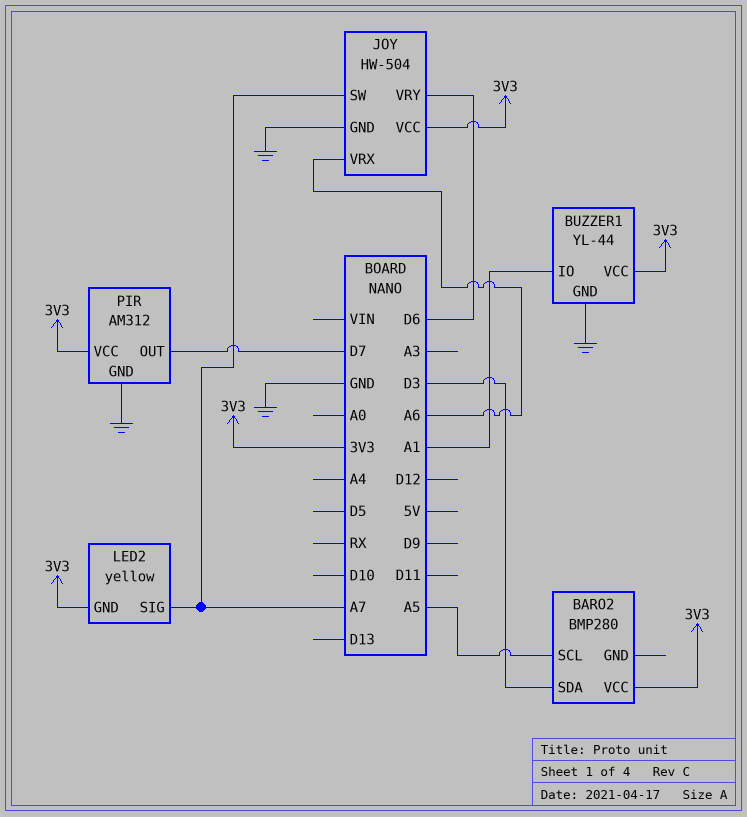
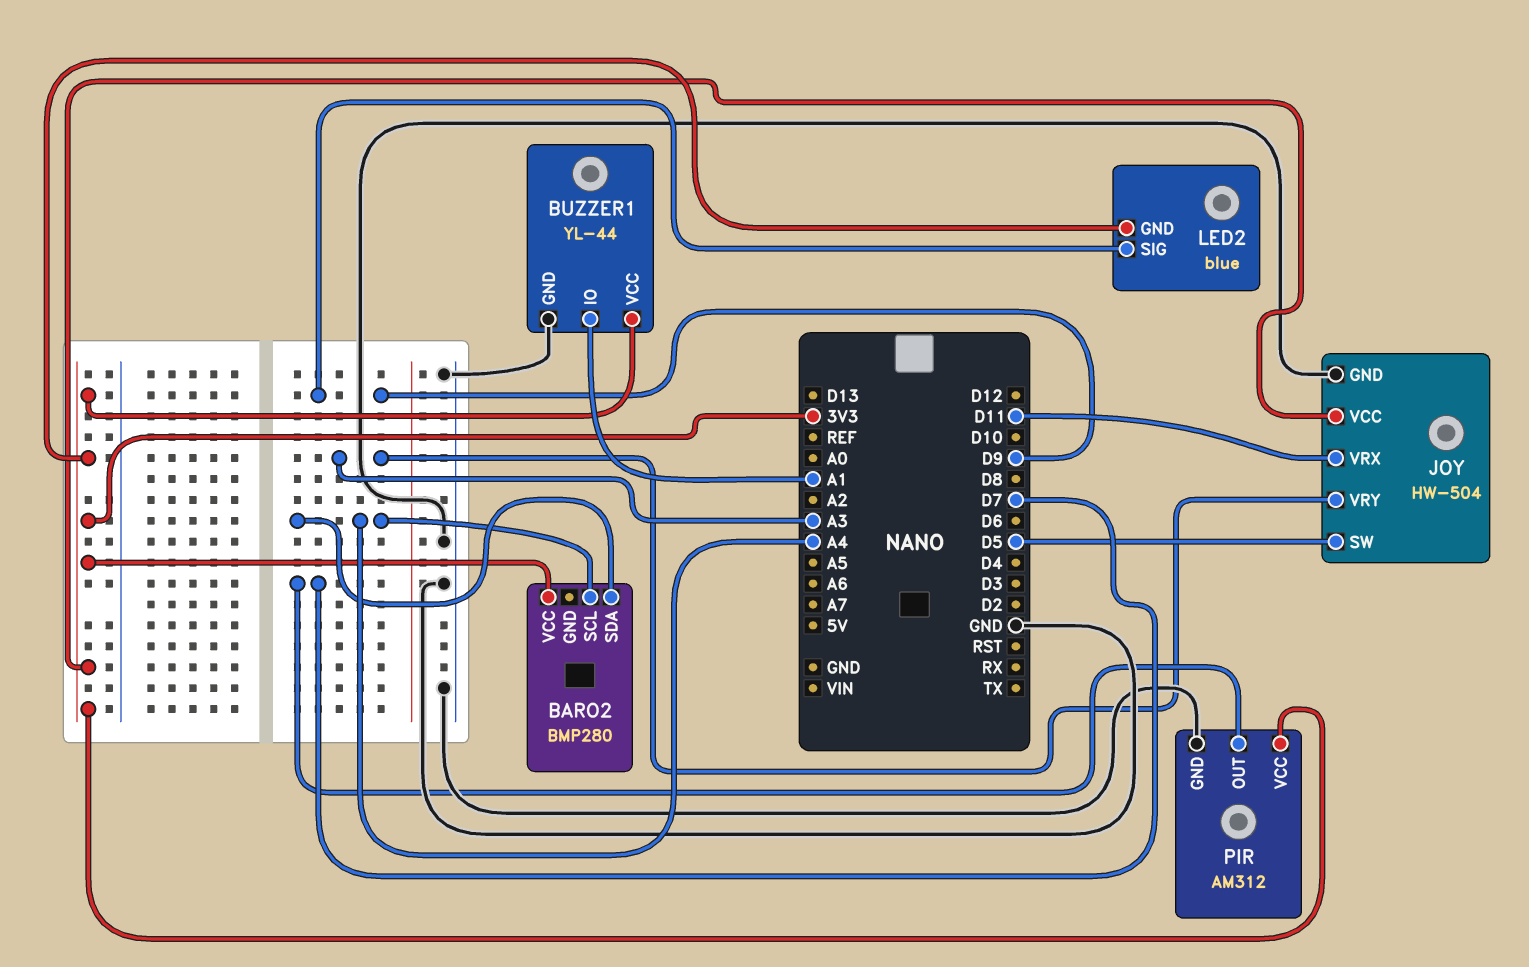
BARO2 pin SCL: A5 -> A4
BARO2 pin SDA: D3 -> A4
JOY pin SW: A7 -> D5
JOY pin VRX: A6 -> D11
JOY pin VRY: D6 -> A3
LED2: yellow -> blue
LED2 pin SIG: A7 -> D9

